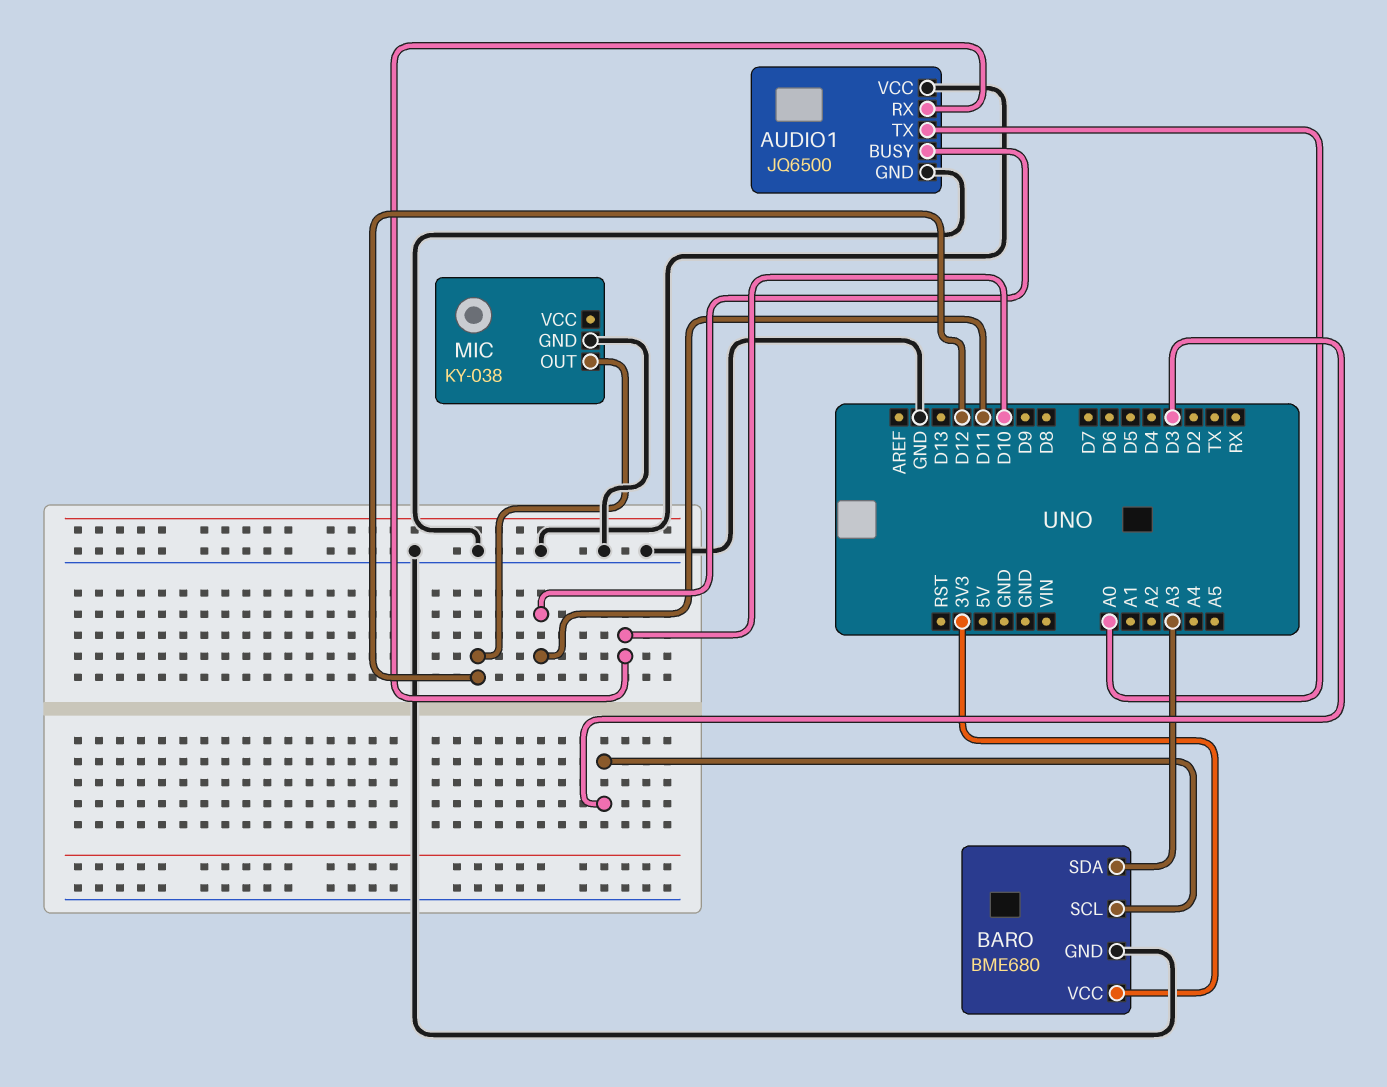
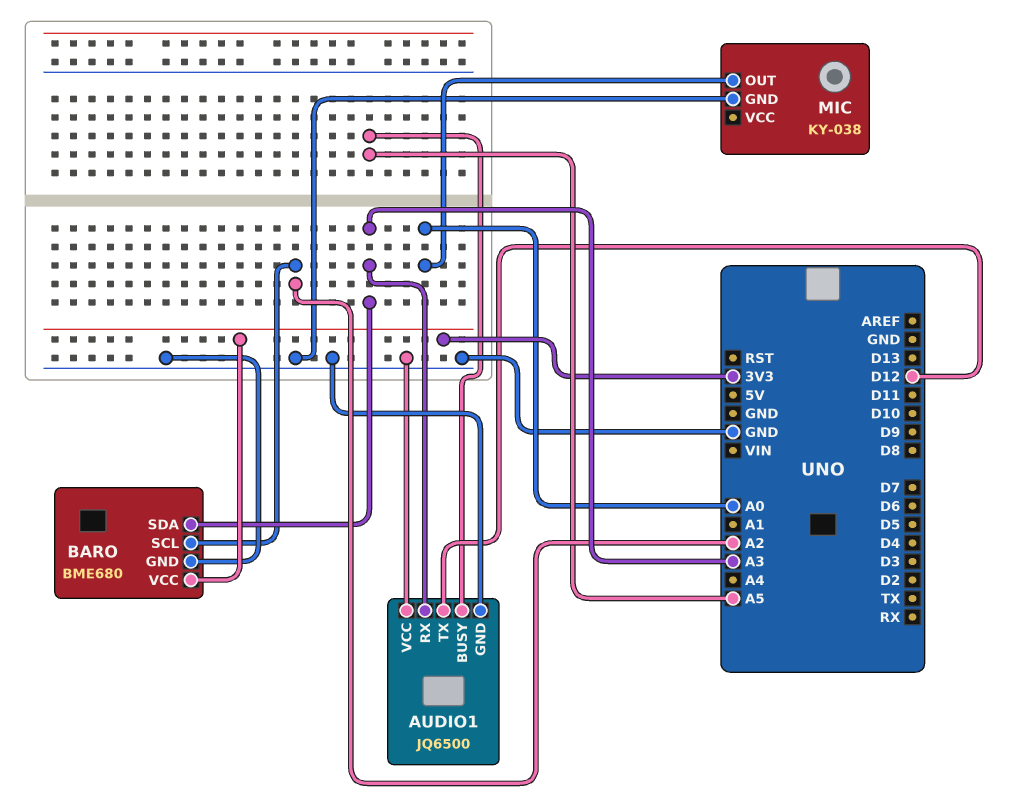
AUDIO1 pin BUSY: D11 -> A5
AUDIO1 pin RX: D10 -> A3
AUDIO1 pin TX: A0 -> D12
BARO pin SCL: D3 -> A2
MIC pin OUT: D12 -> A0

